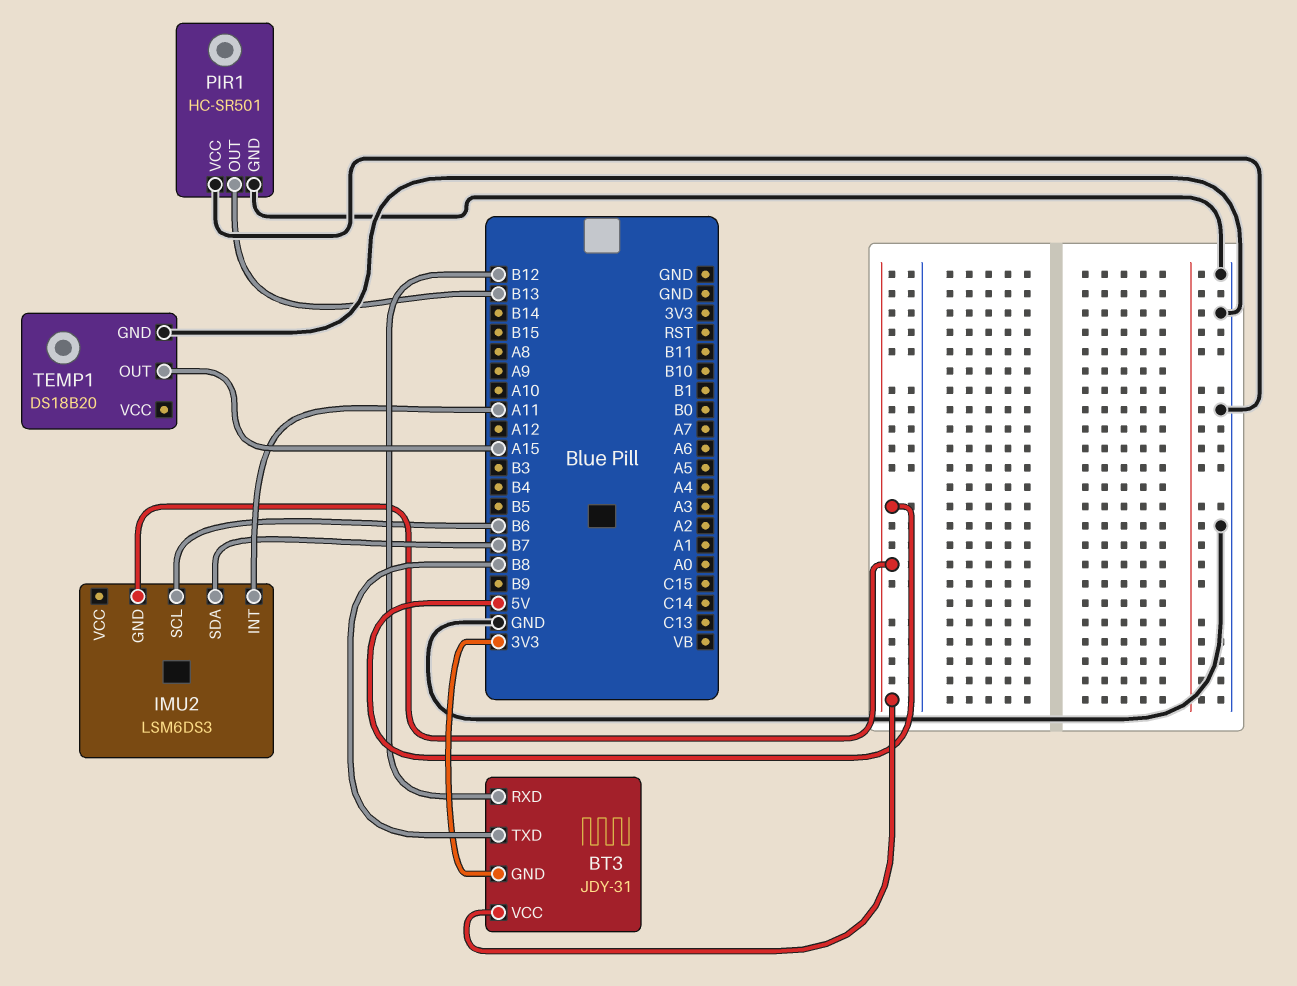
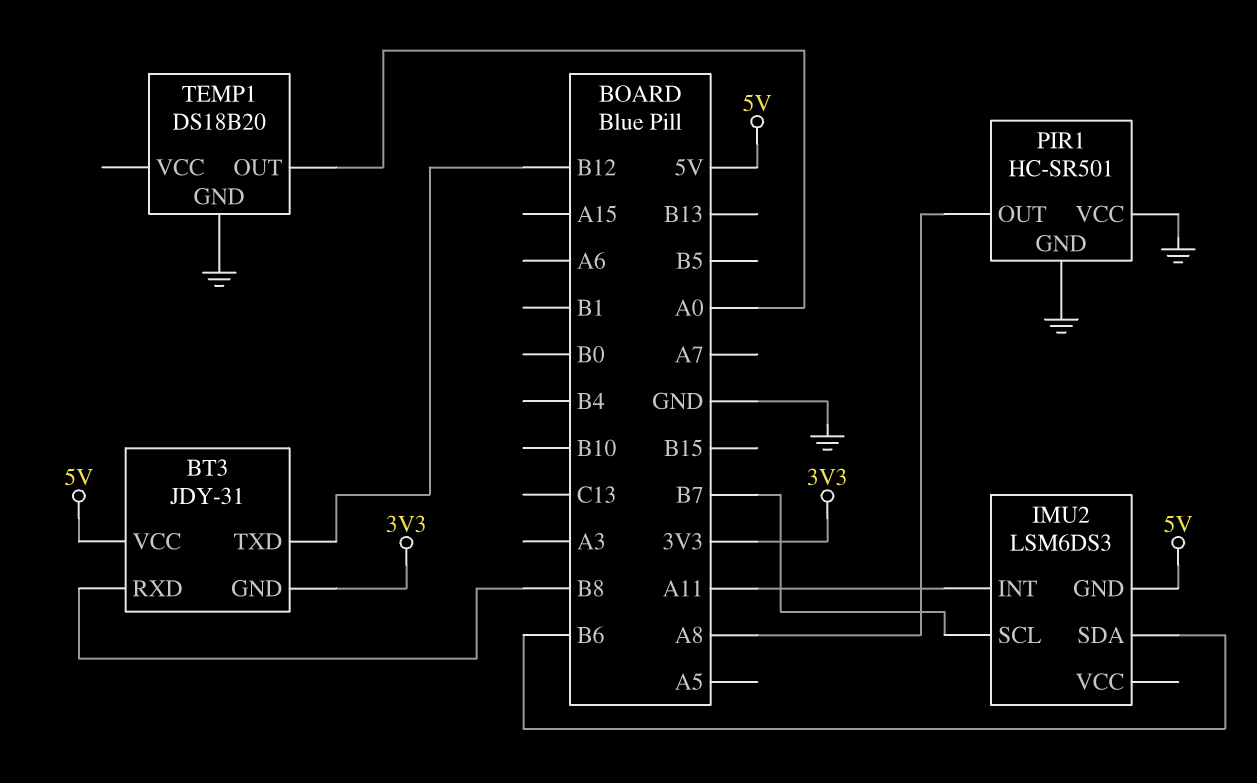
BT3 pin RXD: B12 -> B8
BT3 pin TXD: B8 -> B12
IMU2 pin SCL: B6 -> B7
IMU2 pin SDA: B7 -> B6
PIR1 pin OUT: B13 -> A8
TEMP1 pin OUT: A15 -> A0

